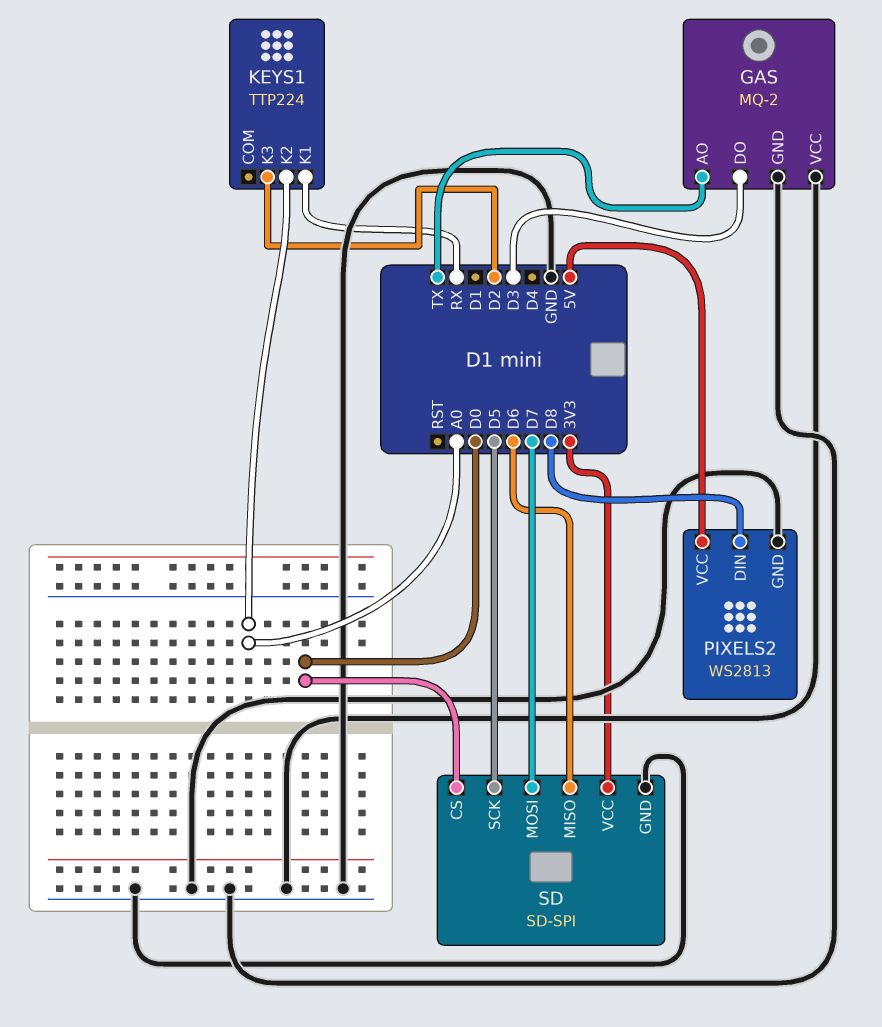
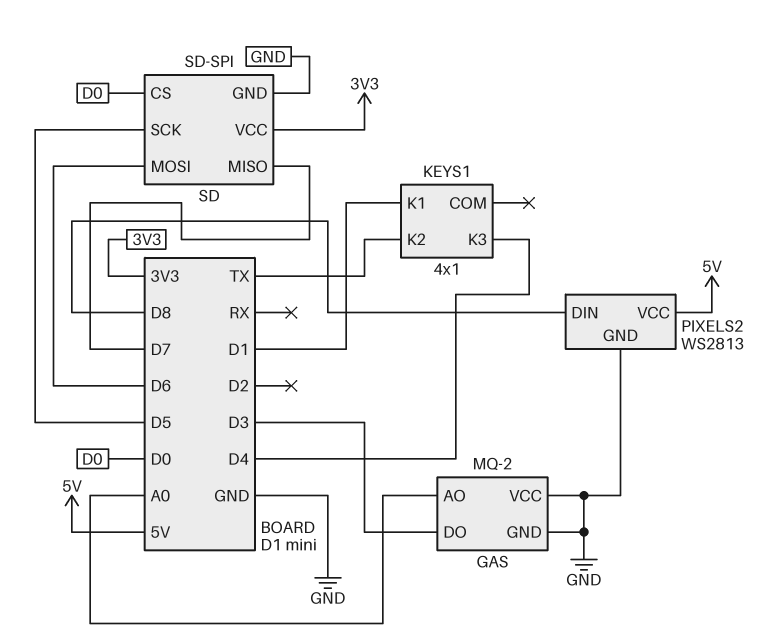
GAS pin AO: TX -> A0
KEYS1: TTP224 -> 4x1
KEYS1 pin K1: RX -> D1
KEYS1 pin K2: A0 -> TX
KEYS1 pin K3: D2 -> D4
SD pin MISO: D6 -> D7
SD pin MOSI: D7 -> D6

